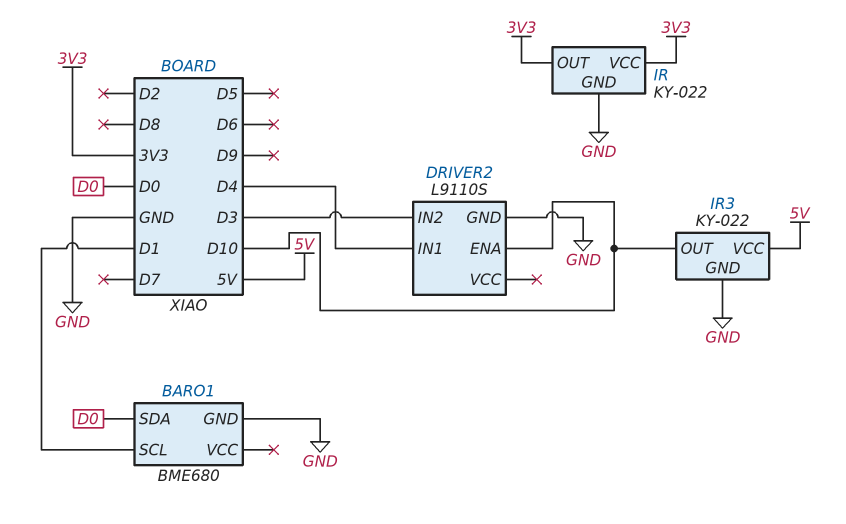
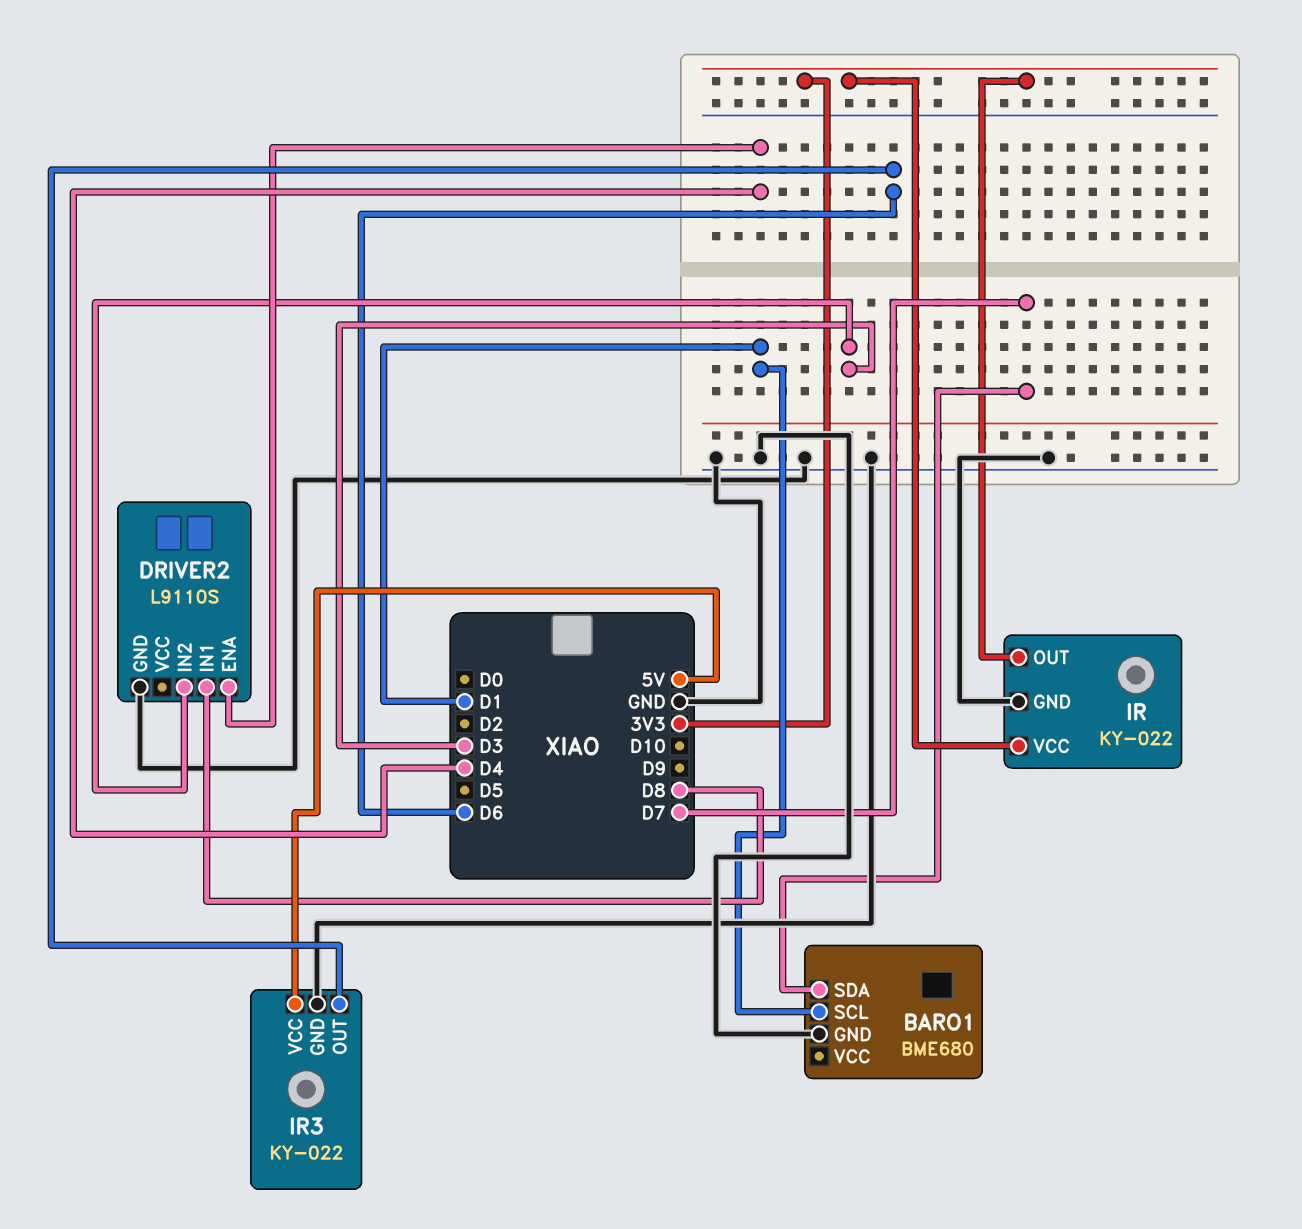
BARO1 pin SDA: D0 -> D7
DRIVER2 pin ENA: D10 -> D4
DRIVER2 pin IN1: D4 -> D8
IR3 pin OUT: D10 -> D6

